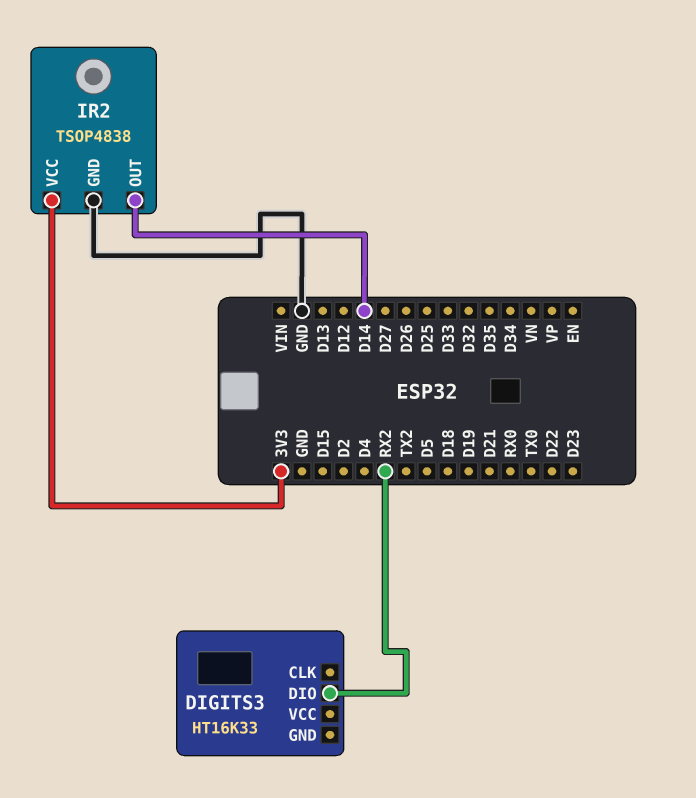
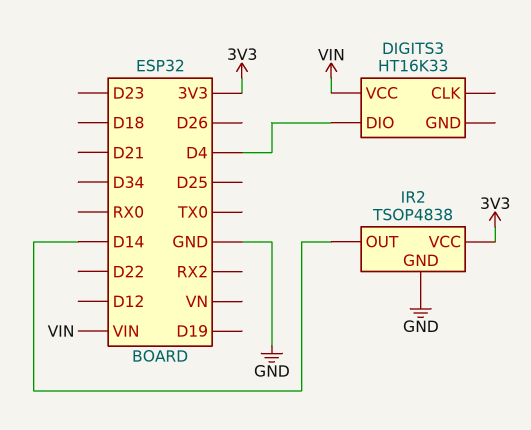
DIGITS3 pin DIO: RX2 -> D4
DIGITS3 pin VCC: none -> VIN

